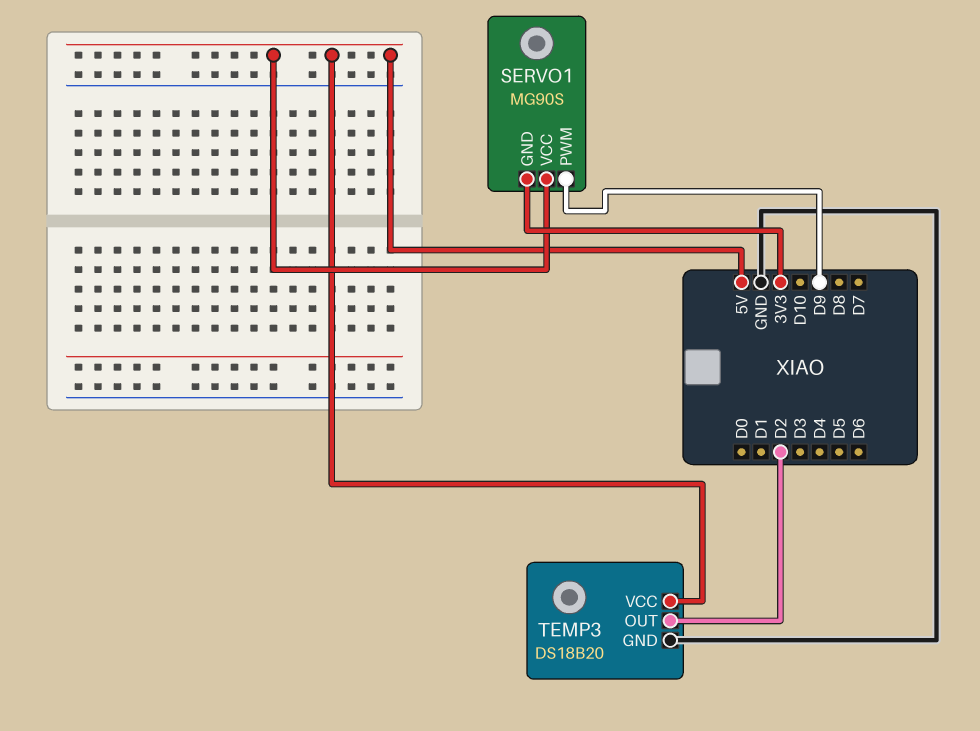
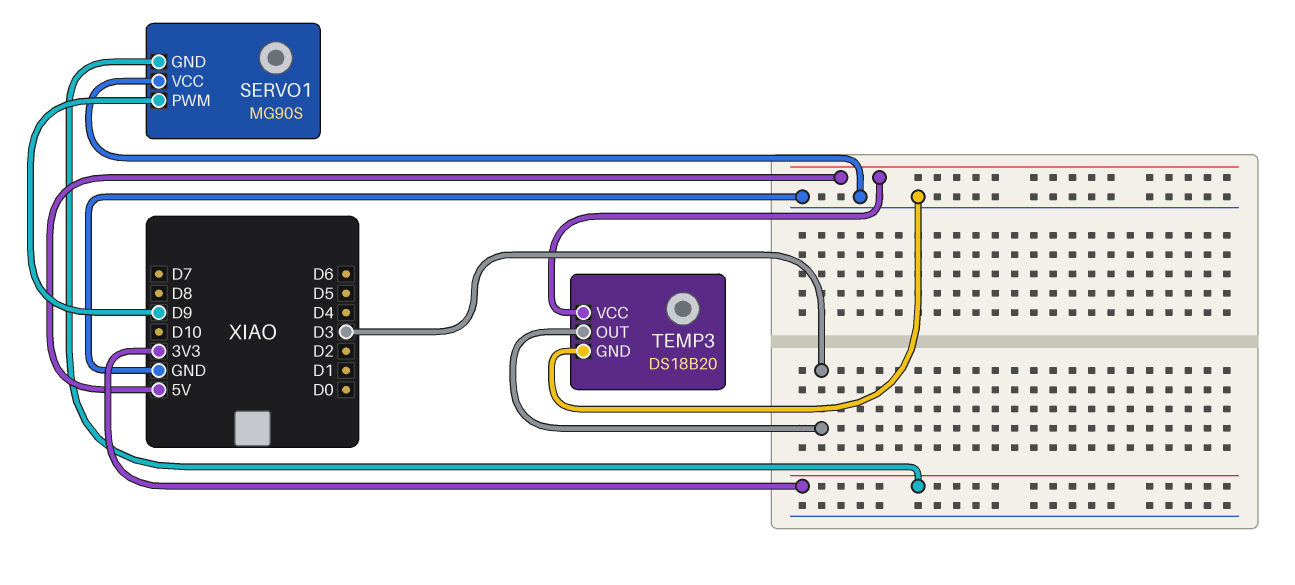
SERVO1 pin VCC: 5V -> GND
TEMP3 pin OUT: D2 -> D3

